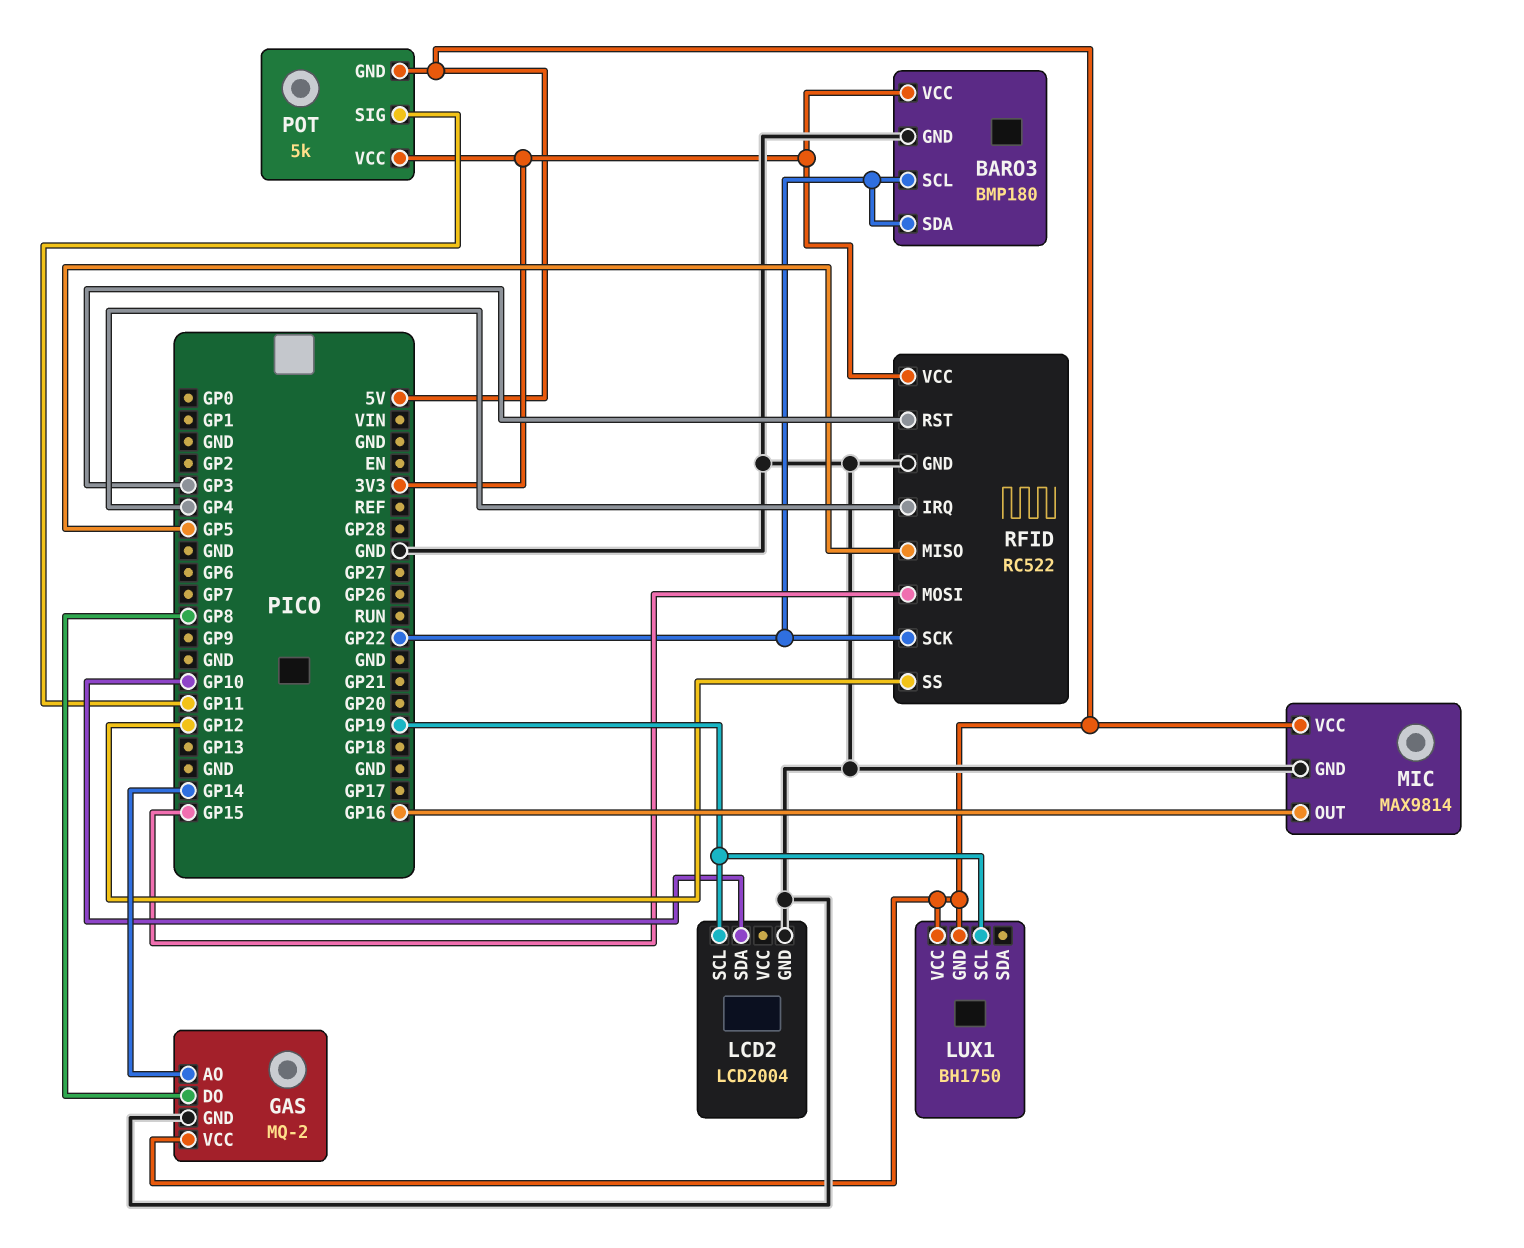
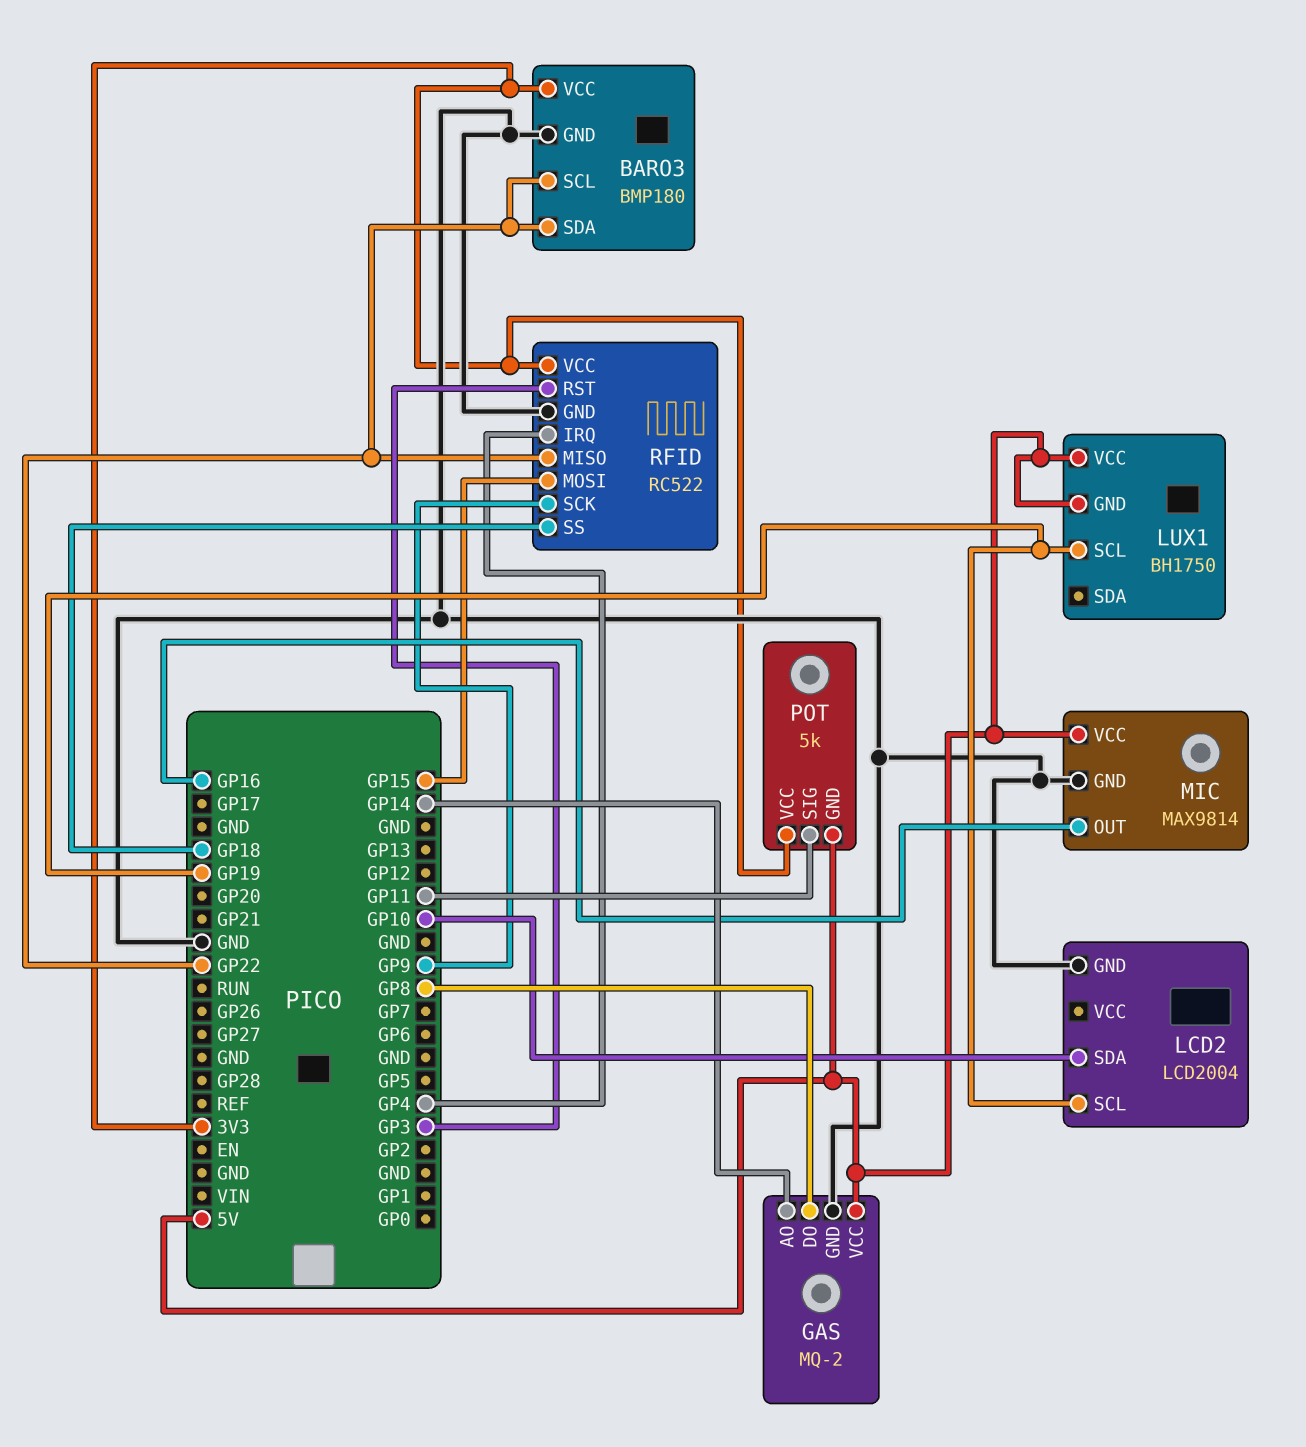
RFID pin MISO: GP5 -> GP22
RFID pin SCK: GP22 -> GP9
RFID pin SS: GP12 -> GP18

